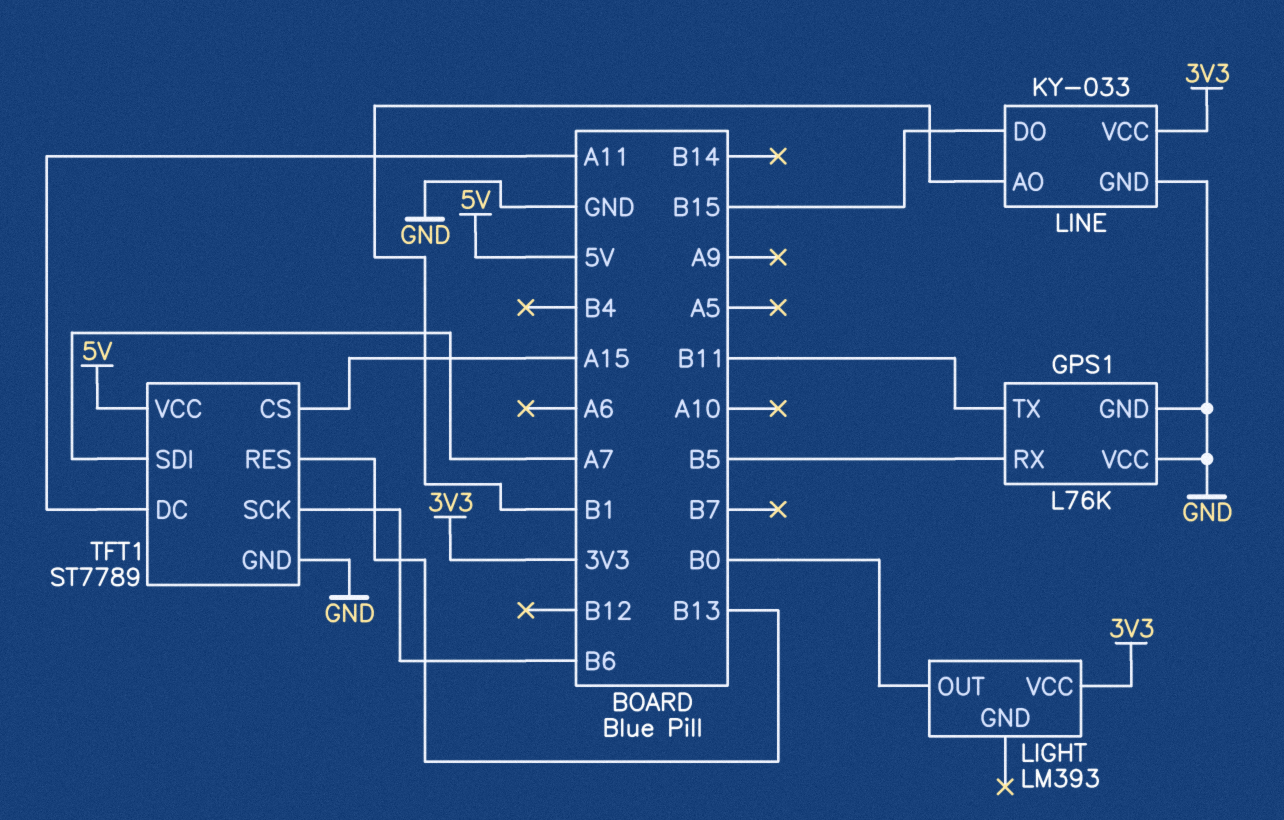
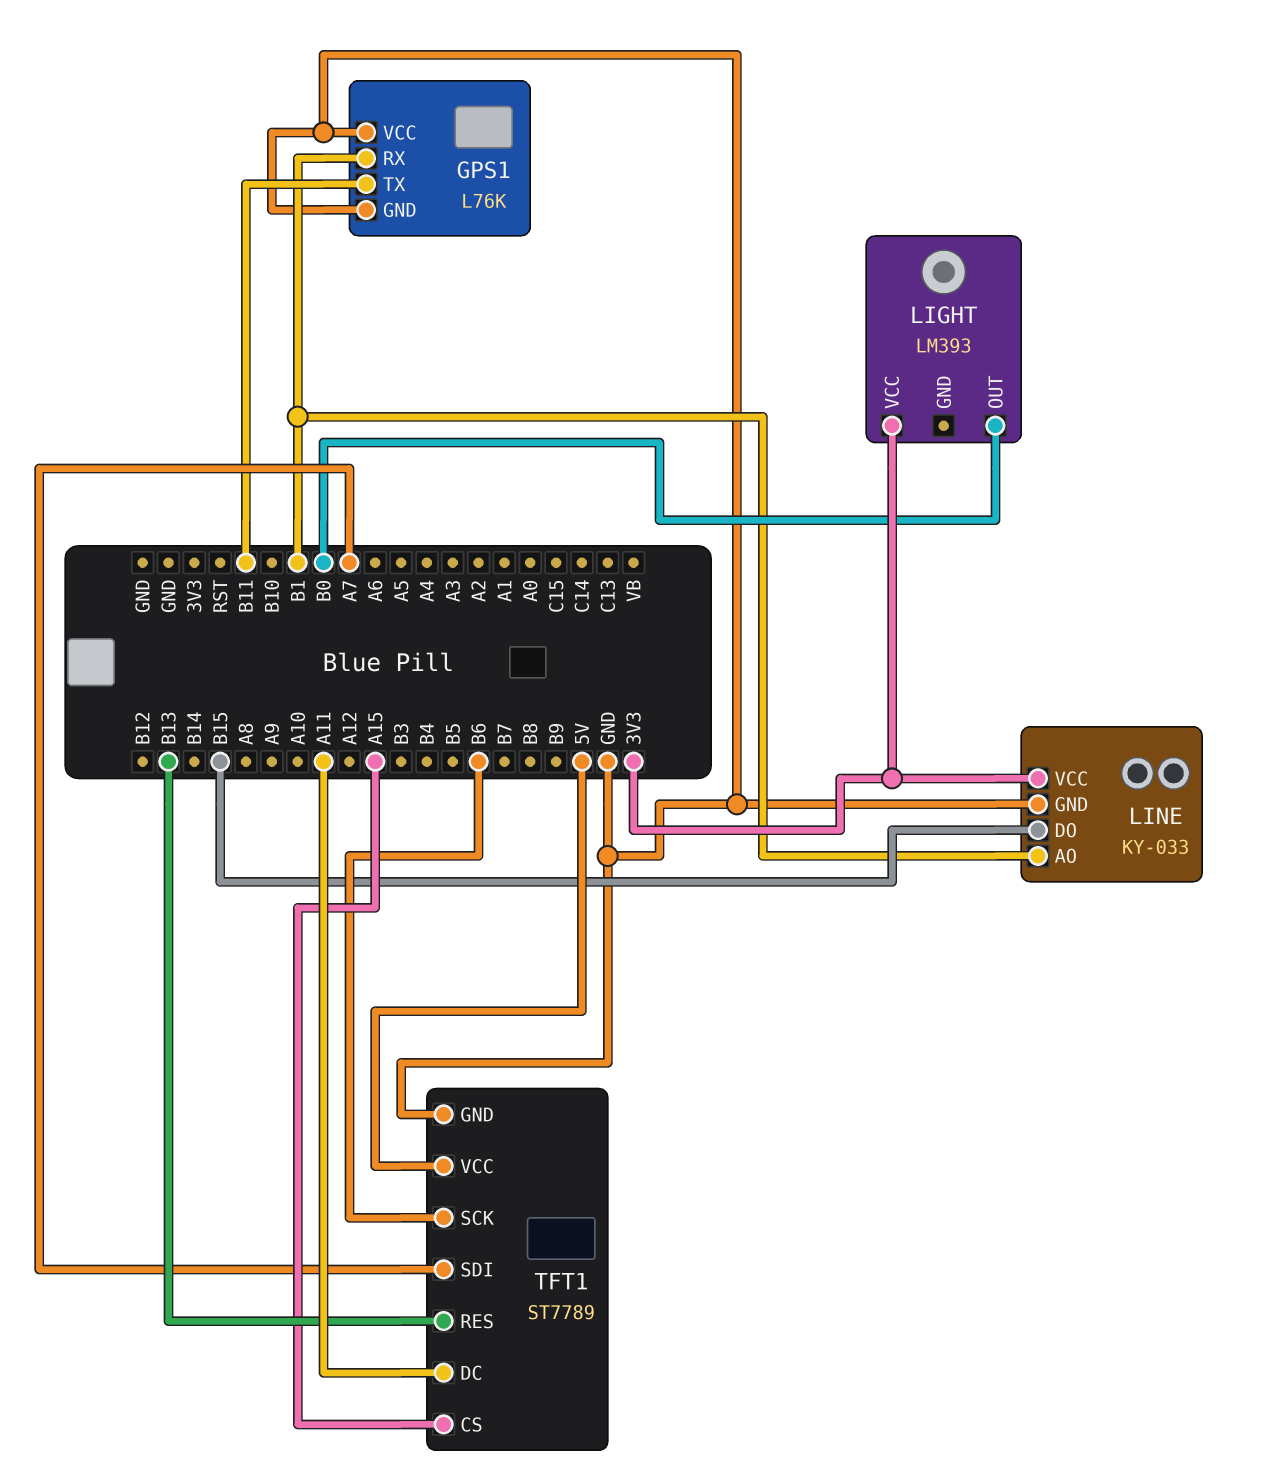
GPS1 pin RX: B5 -> B1

